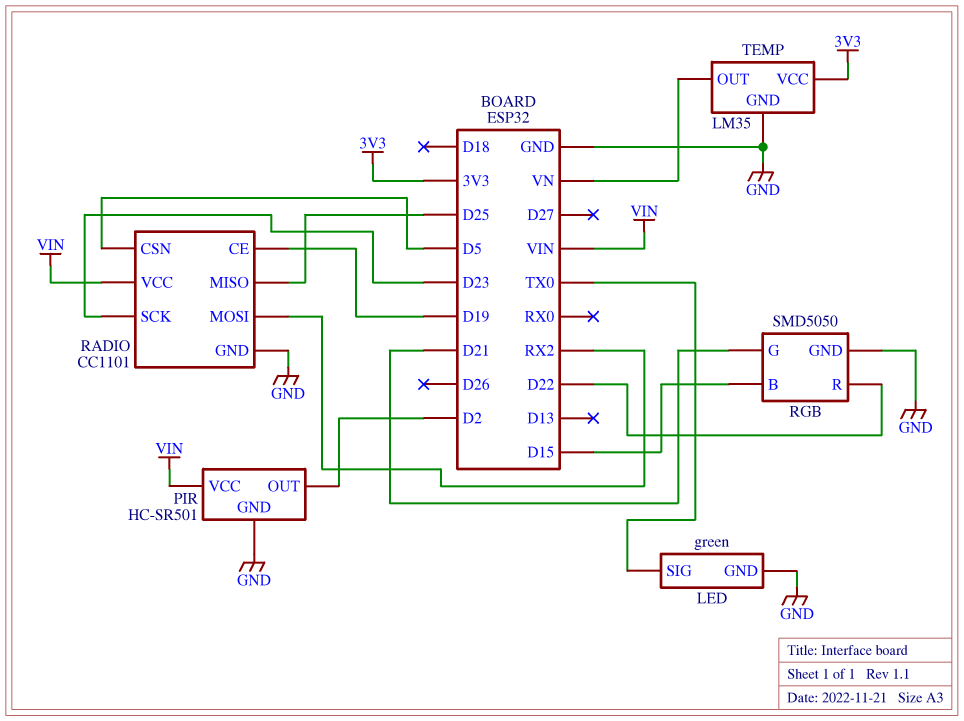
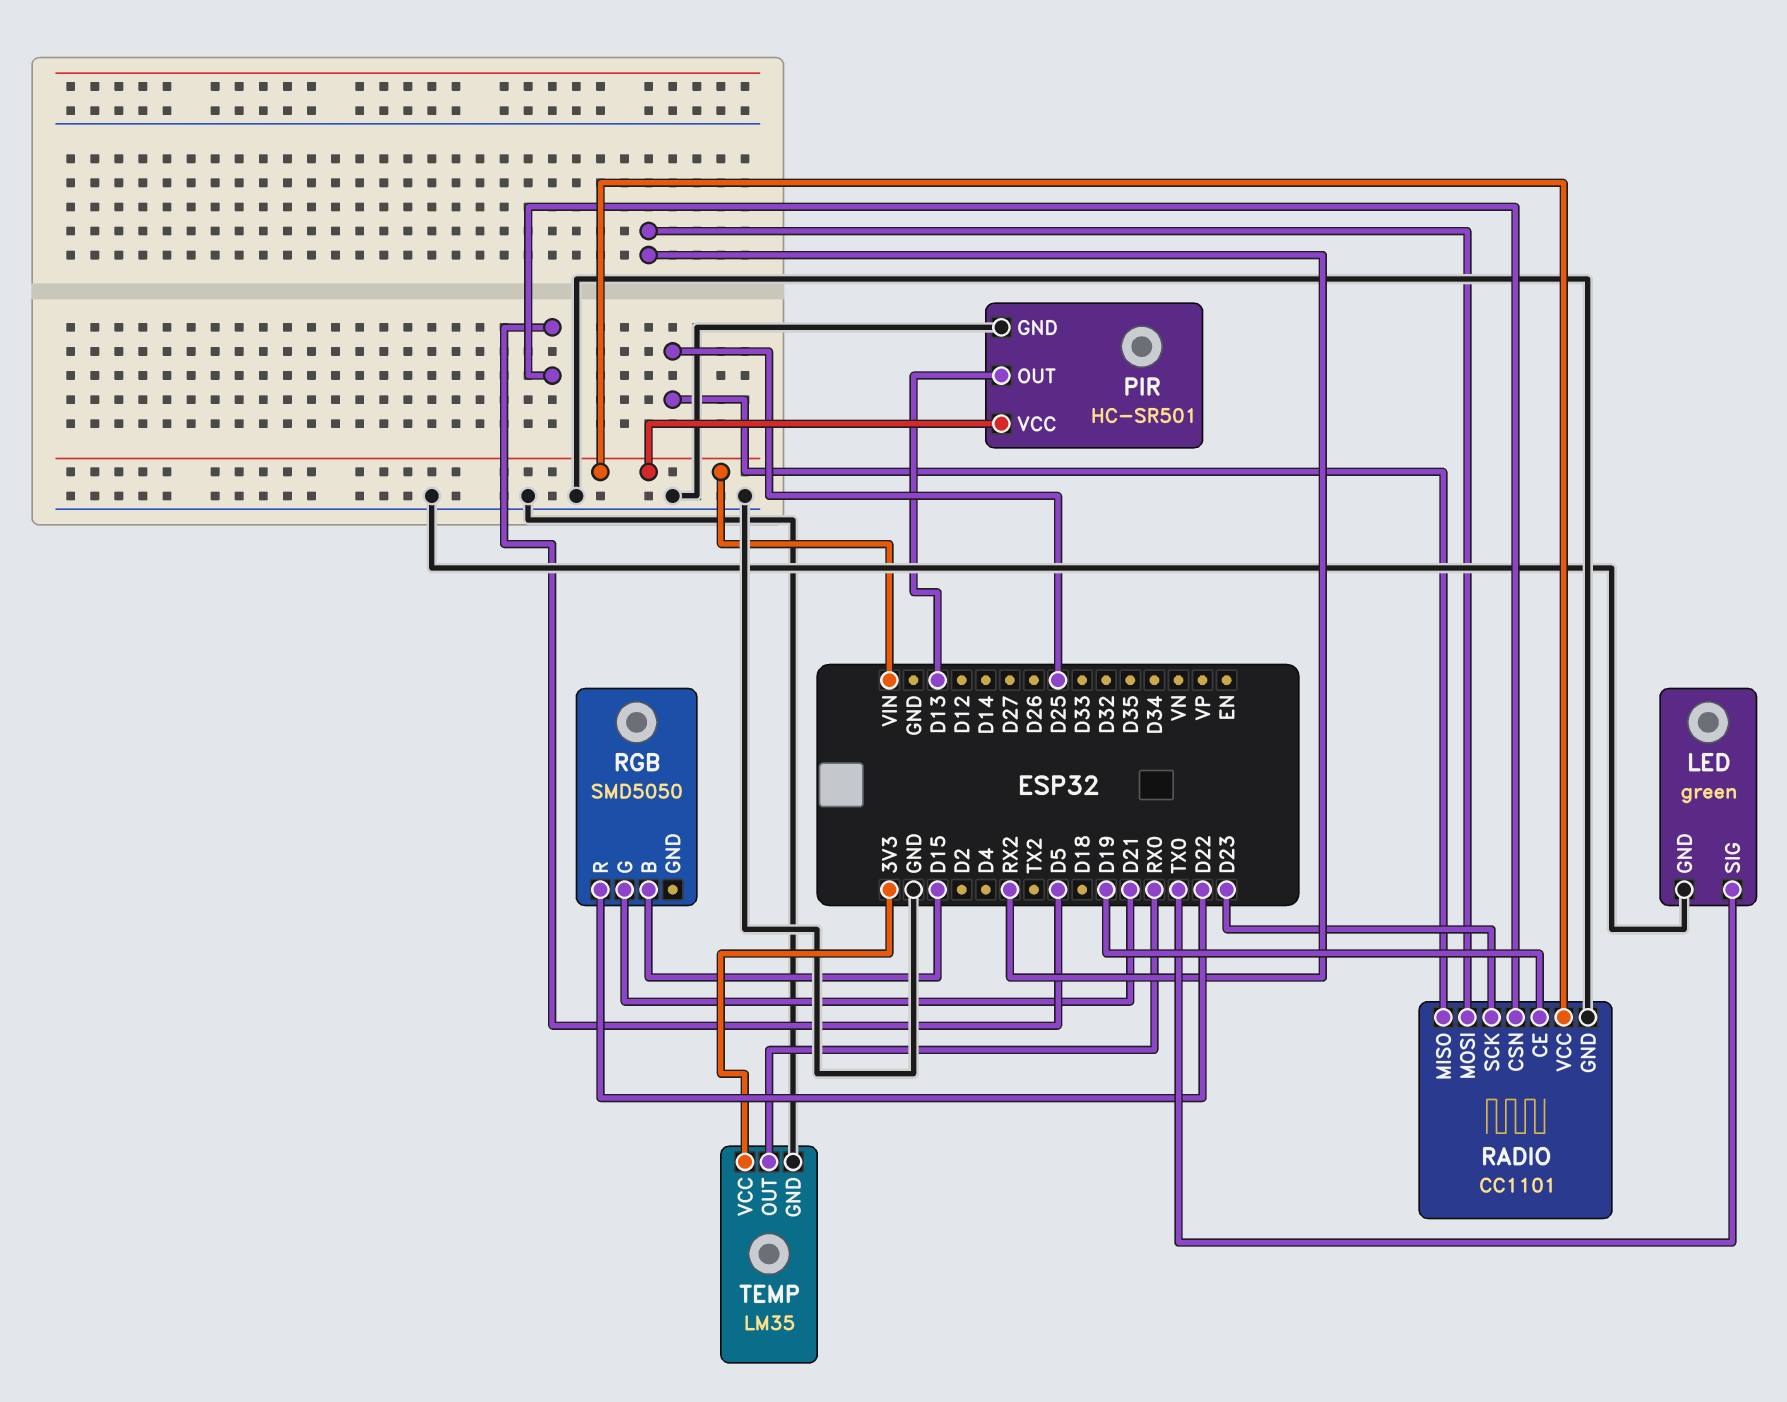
PIR pin OUT: D2 -> D13
RGB pin GND: GND -> none
TEMP pin OUT: VN -> RX0

